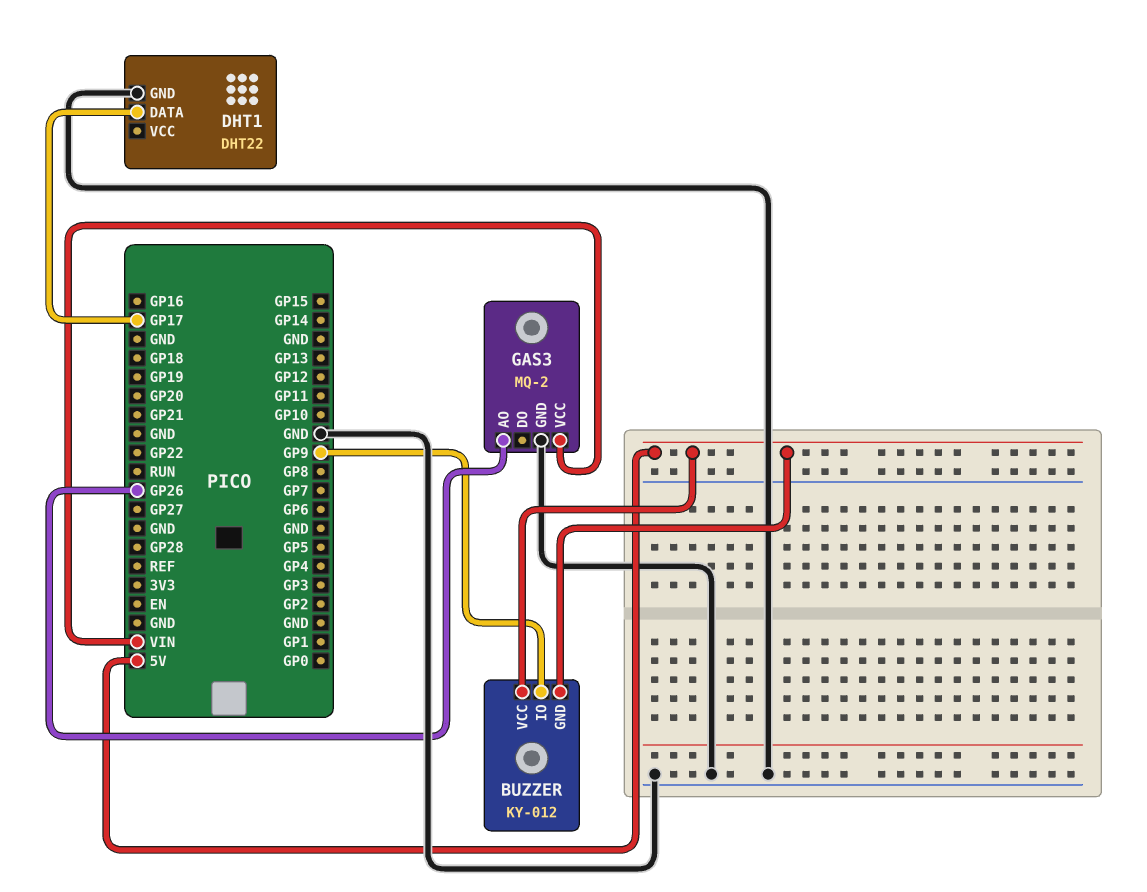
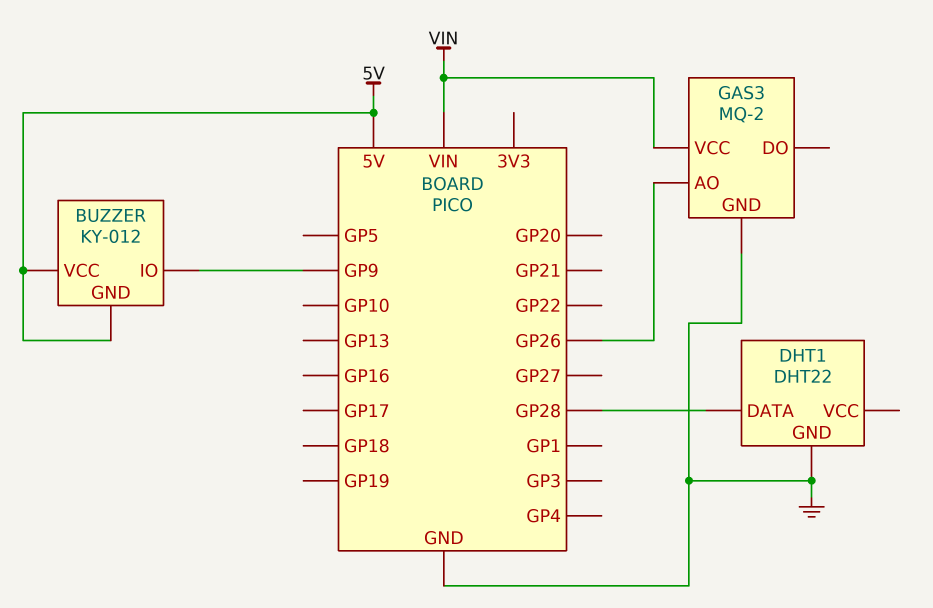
DHT1 pin DATA: GP17 -> GP28

